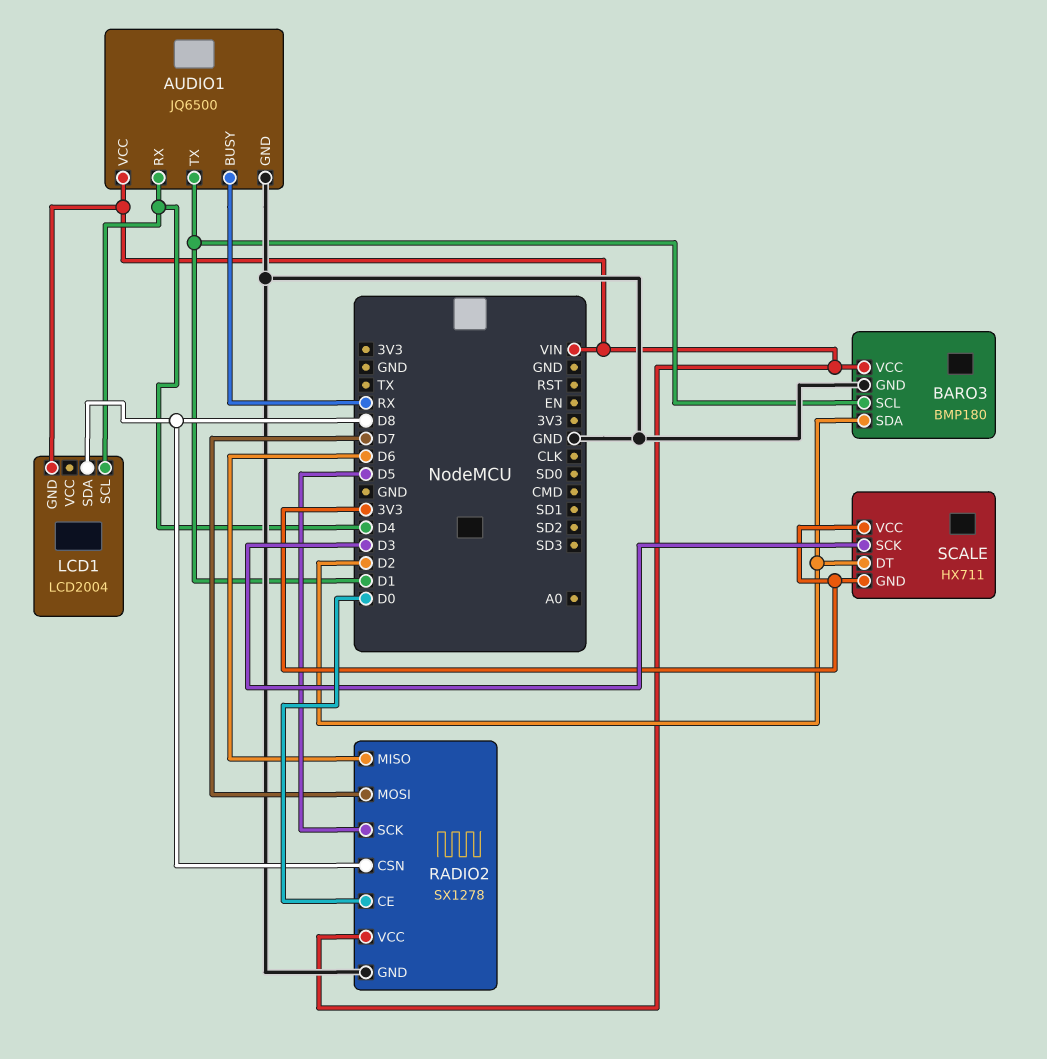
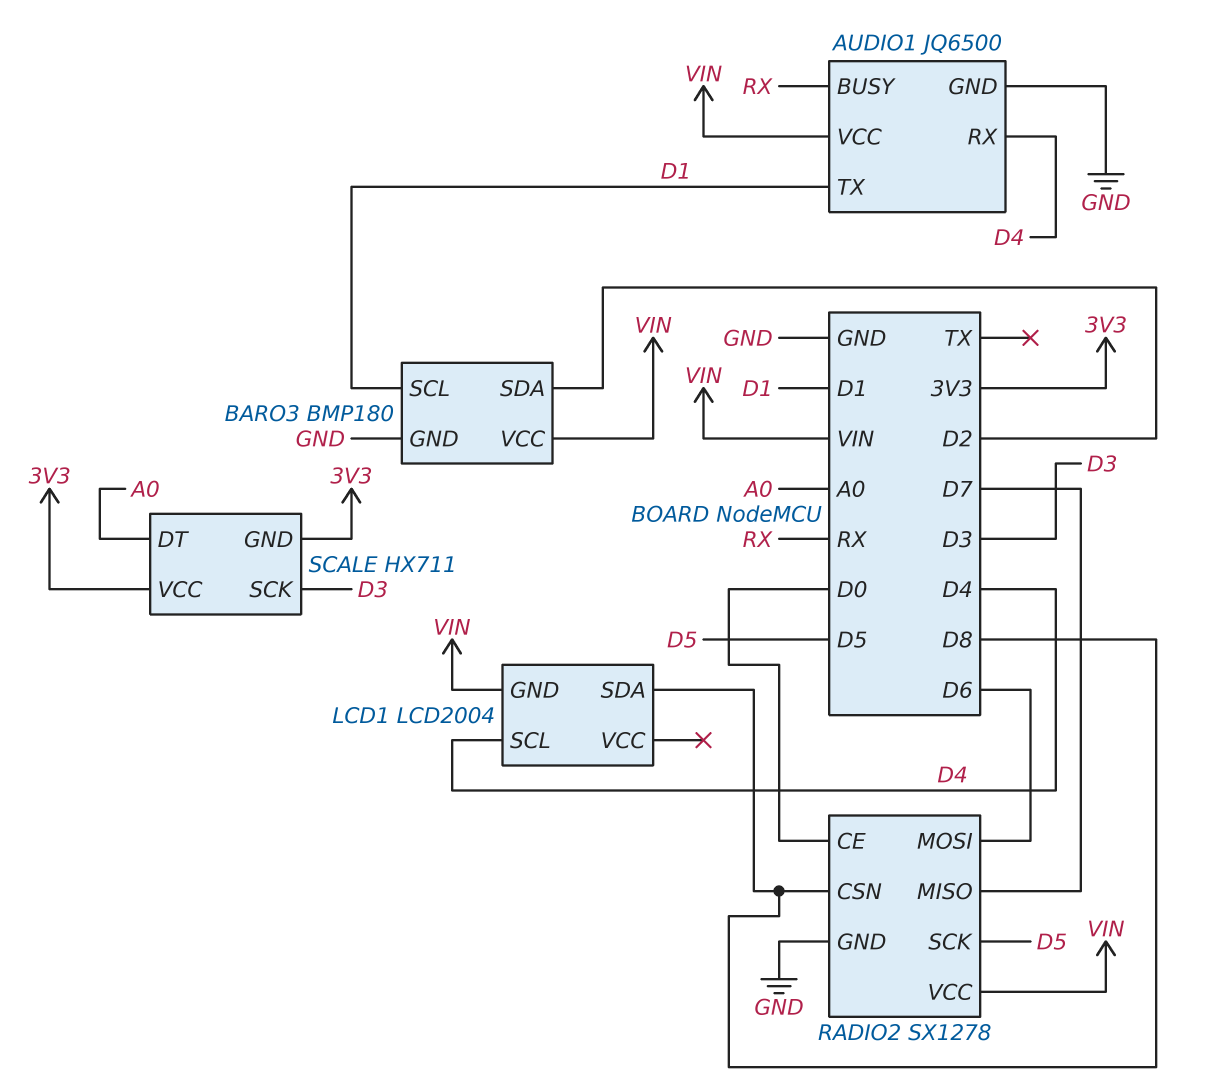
RADIO2 pin MISO: D6 -> D7
RADIO2 pin MOSI: D7 -> D6
SCALE pin DT: D2 -> A0

